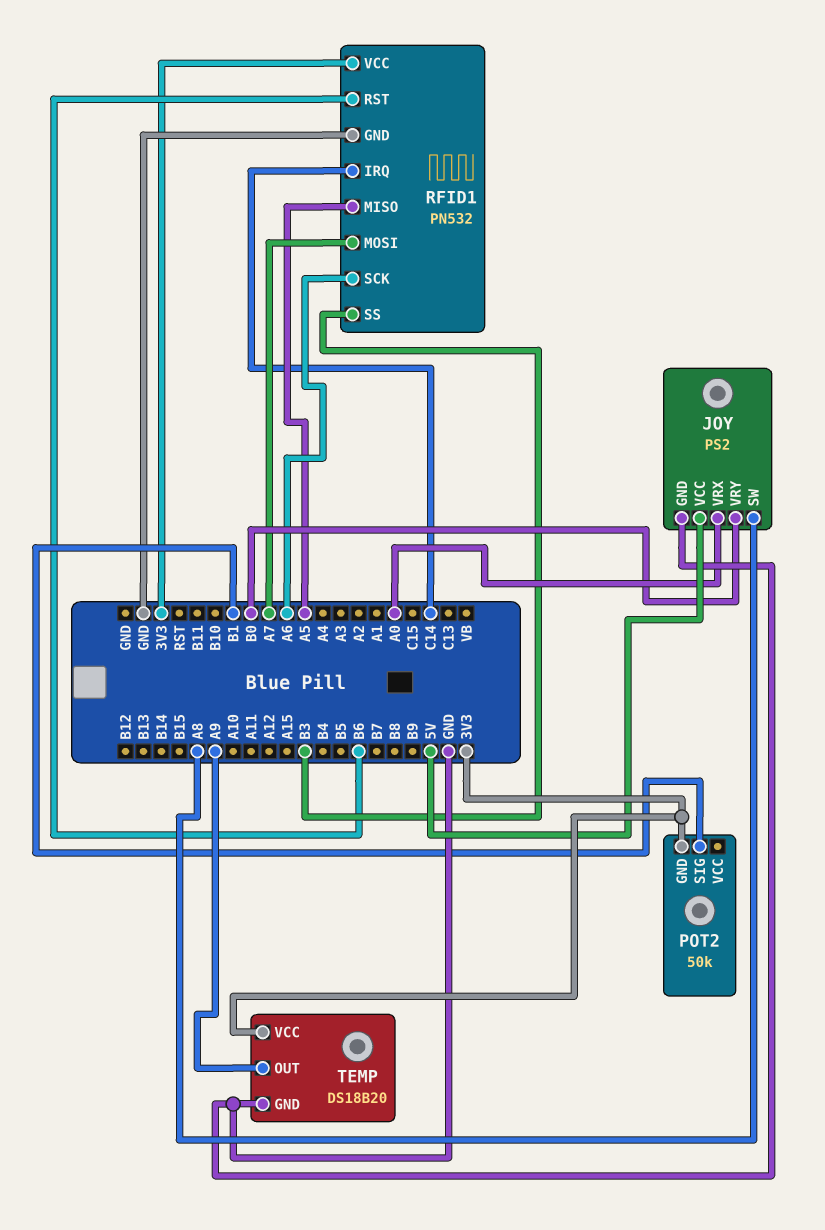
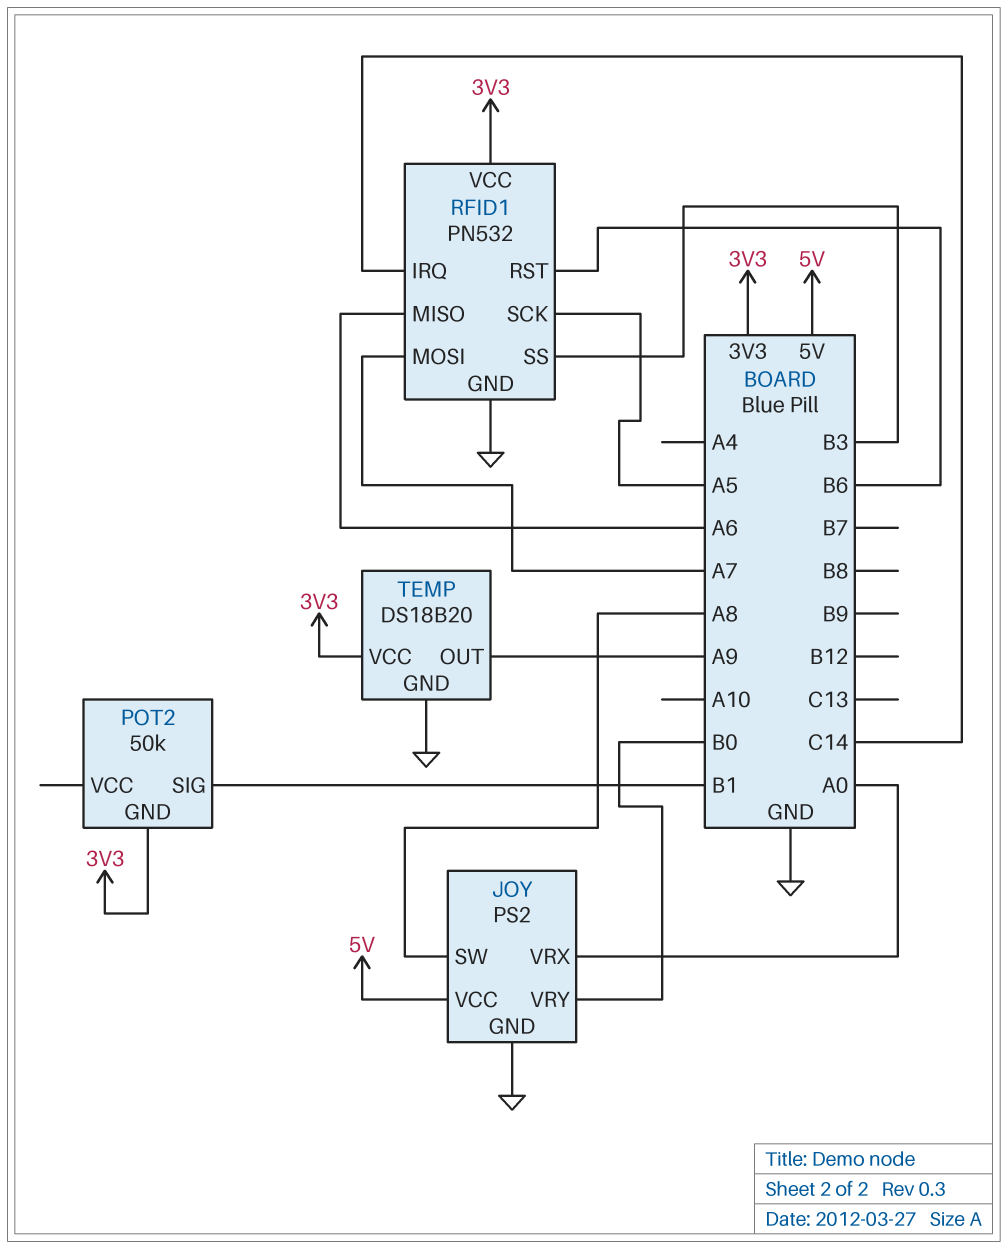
RFID1 pin MISO: A5 -> A6
RFID1 pin SCK: A6 -> A5

